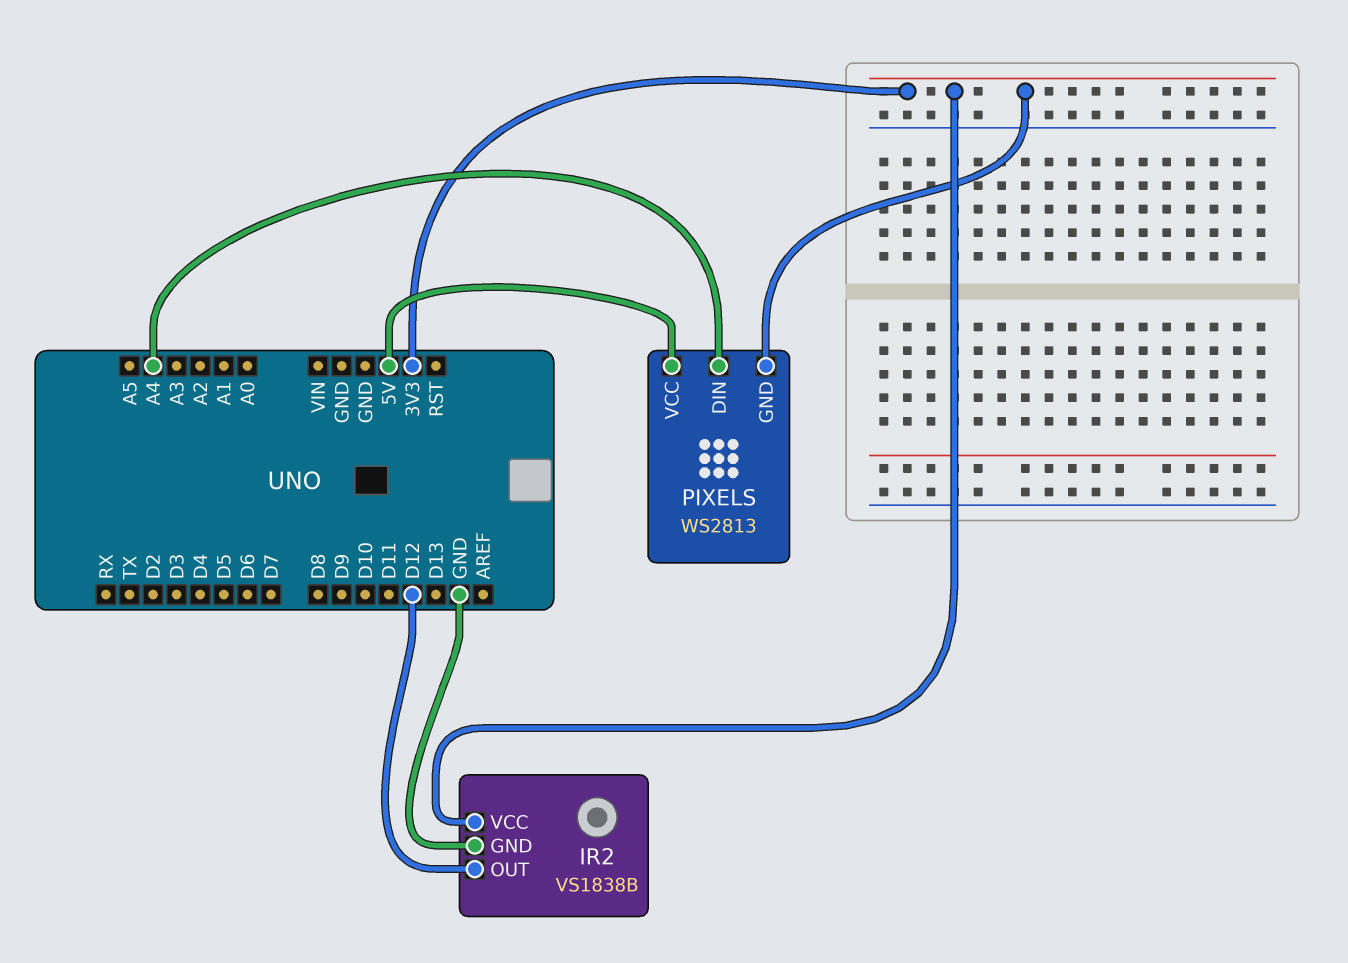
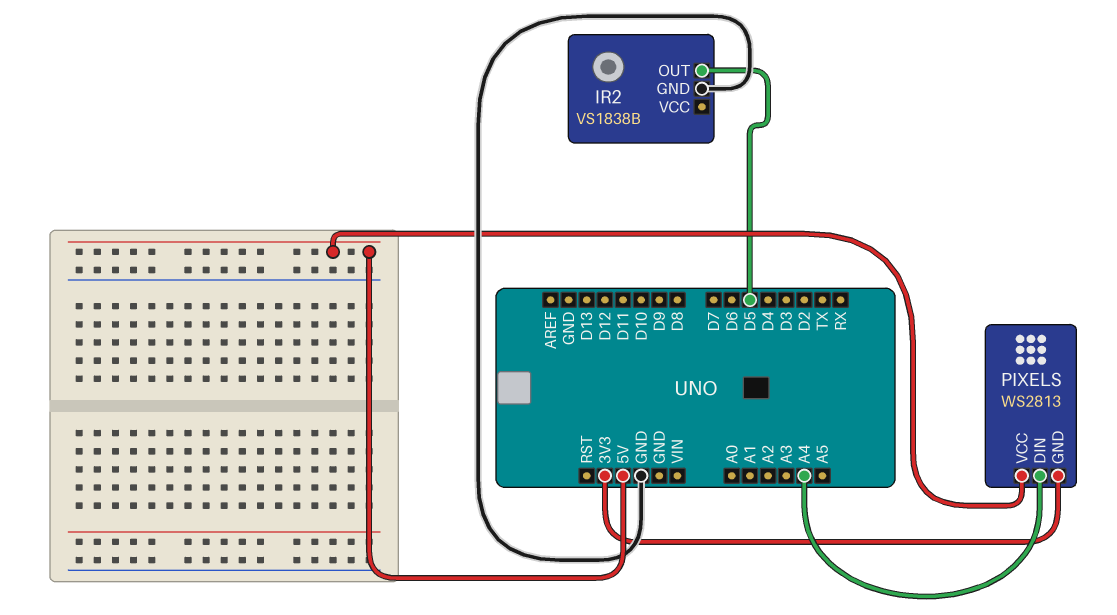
IR2 pin OUT: D12 -> D5
IR2 pin VCC: 3V3 -> none

